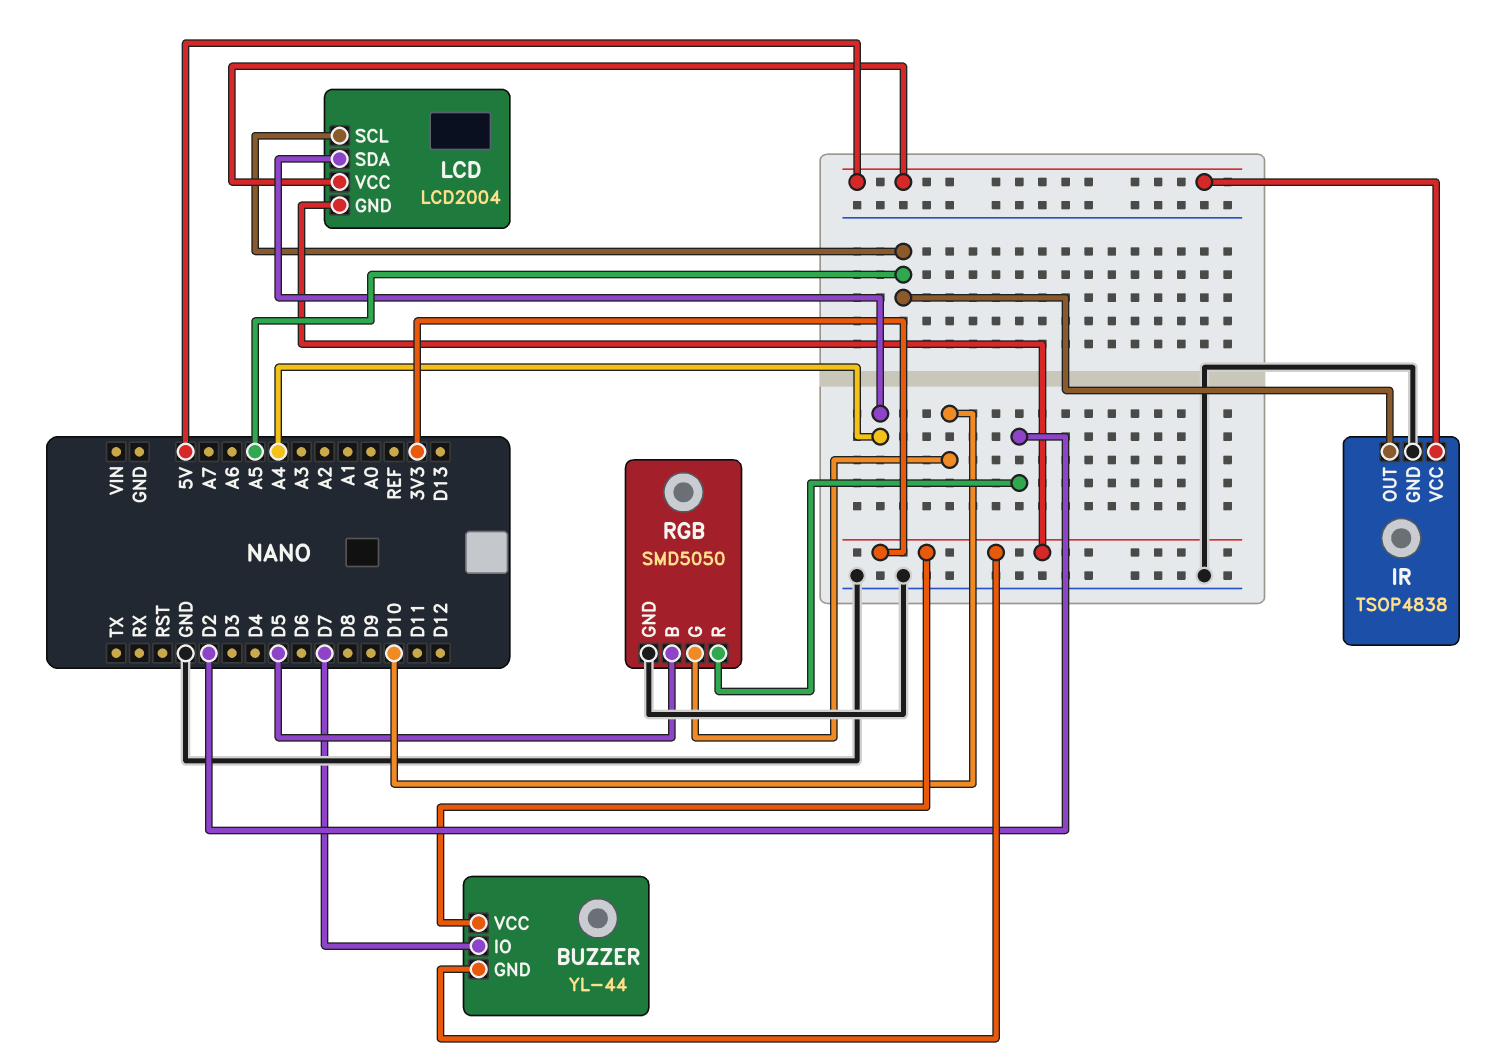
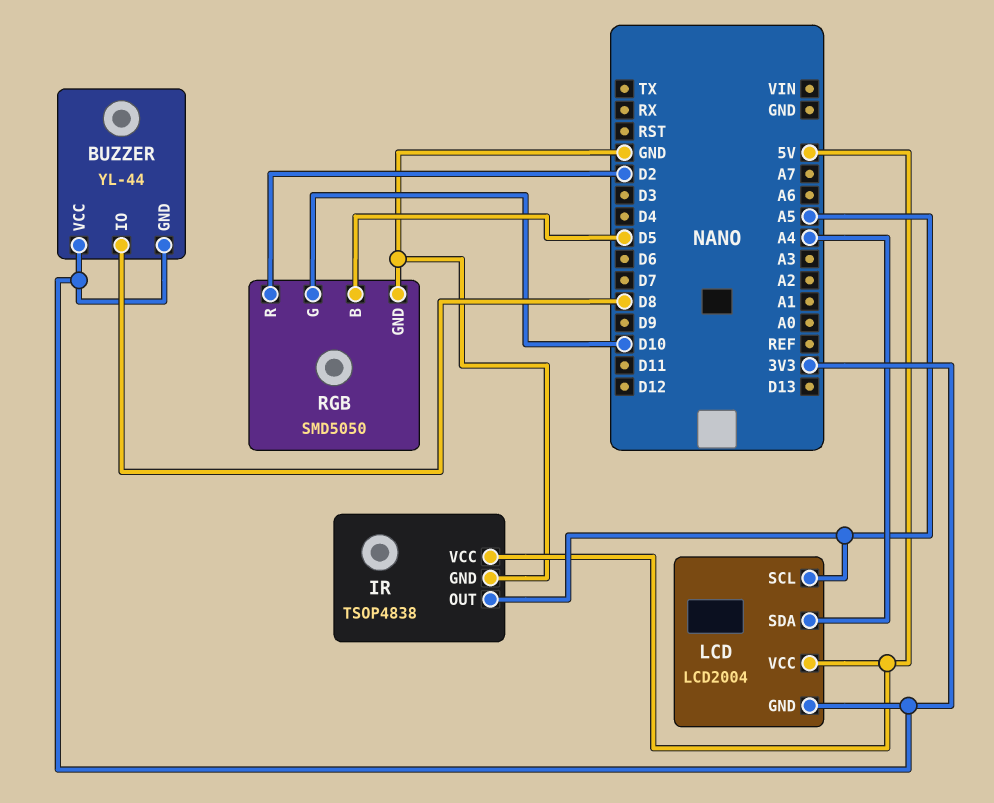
BUZZER pin IO: D7 -> D8

